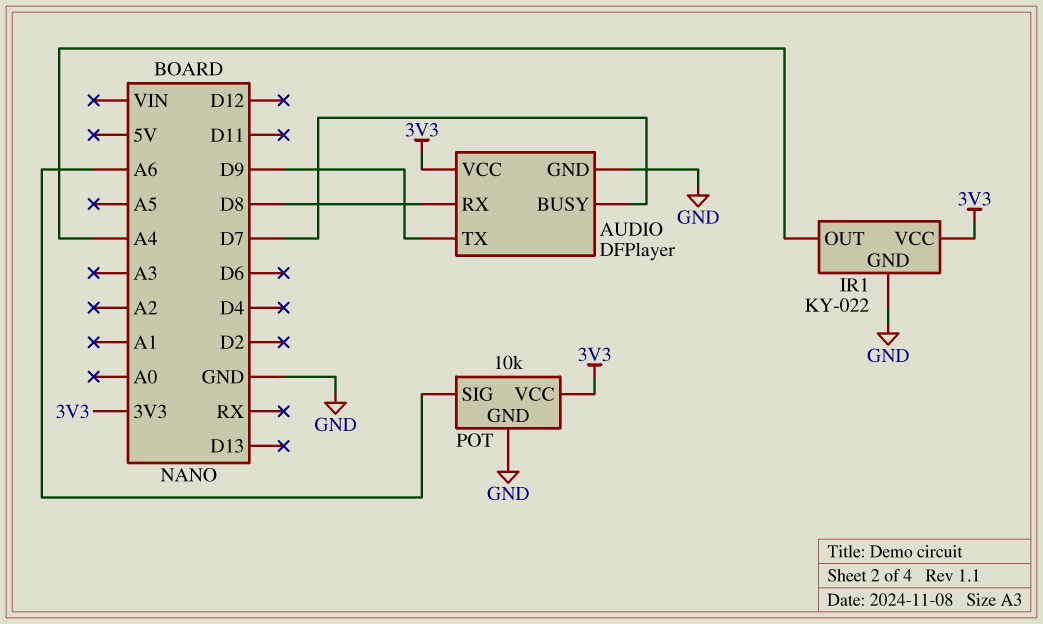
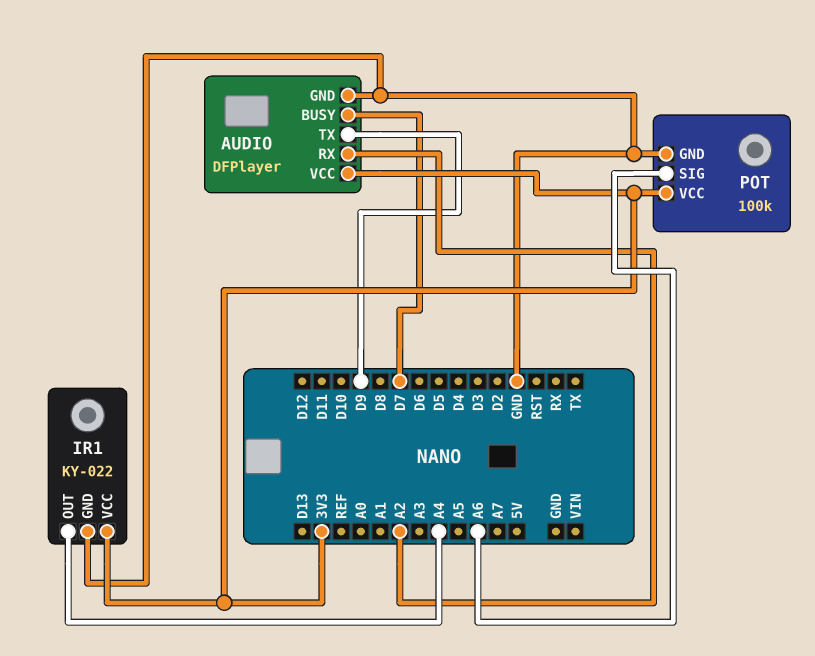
AUDIO pin RX: D8 -> A2
POT: 10k -> 100k

